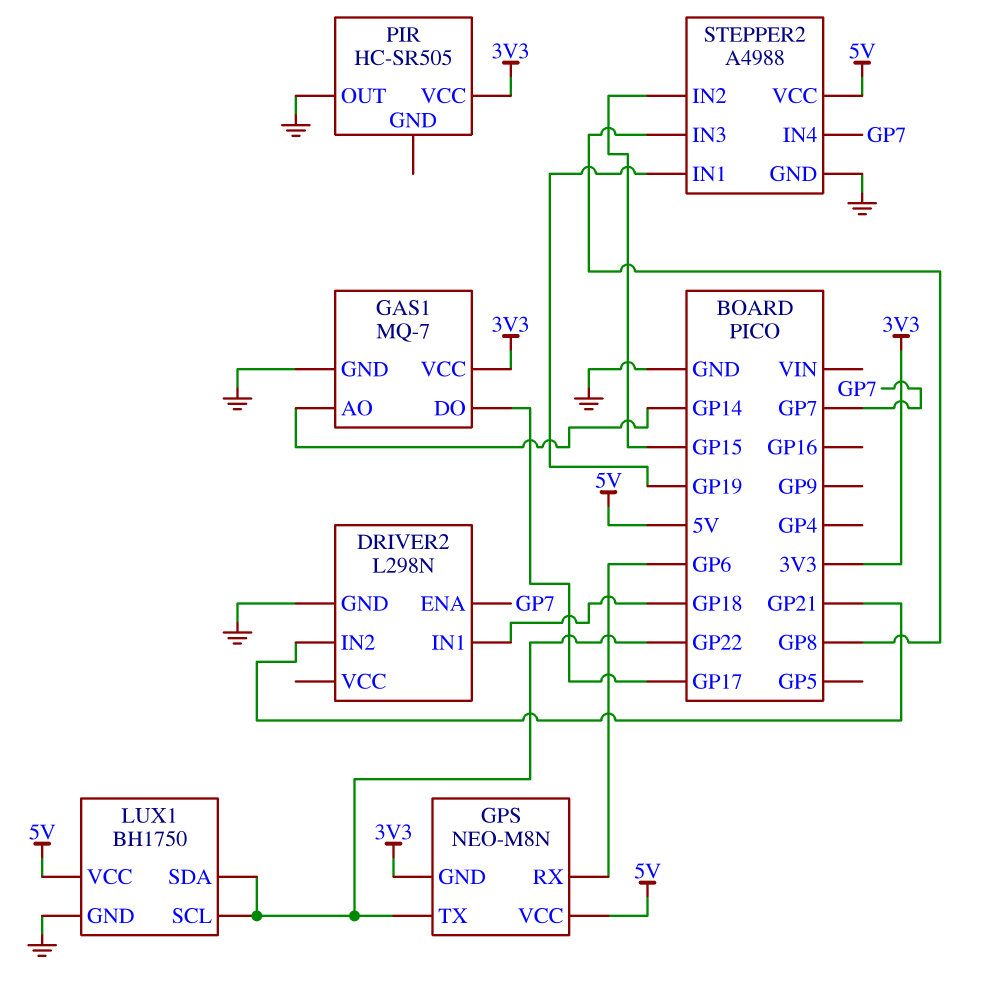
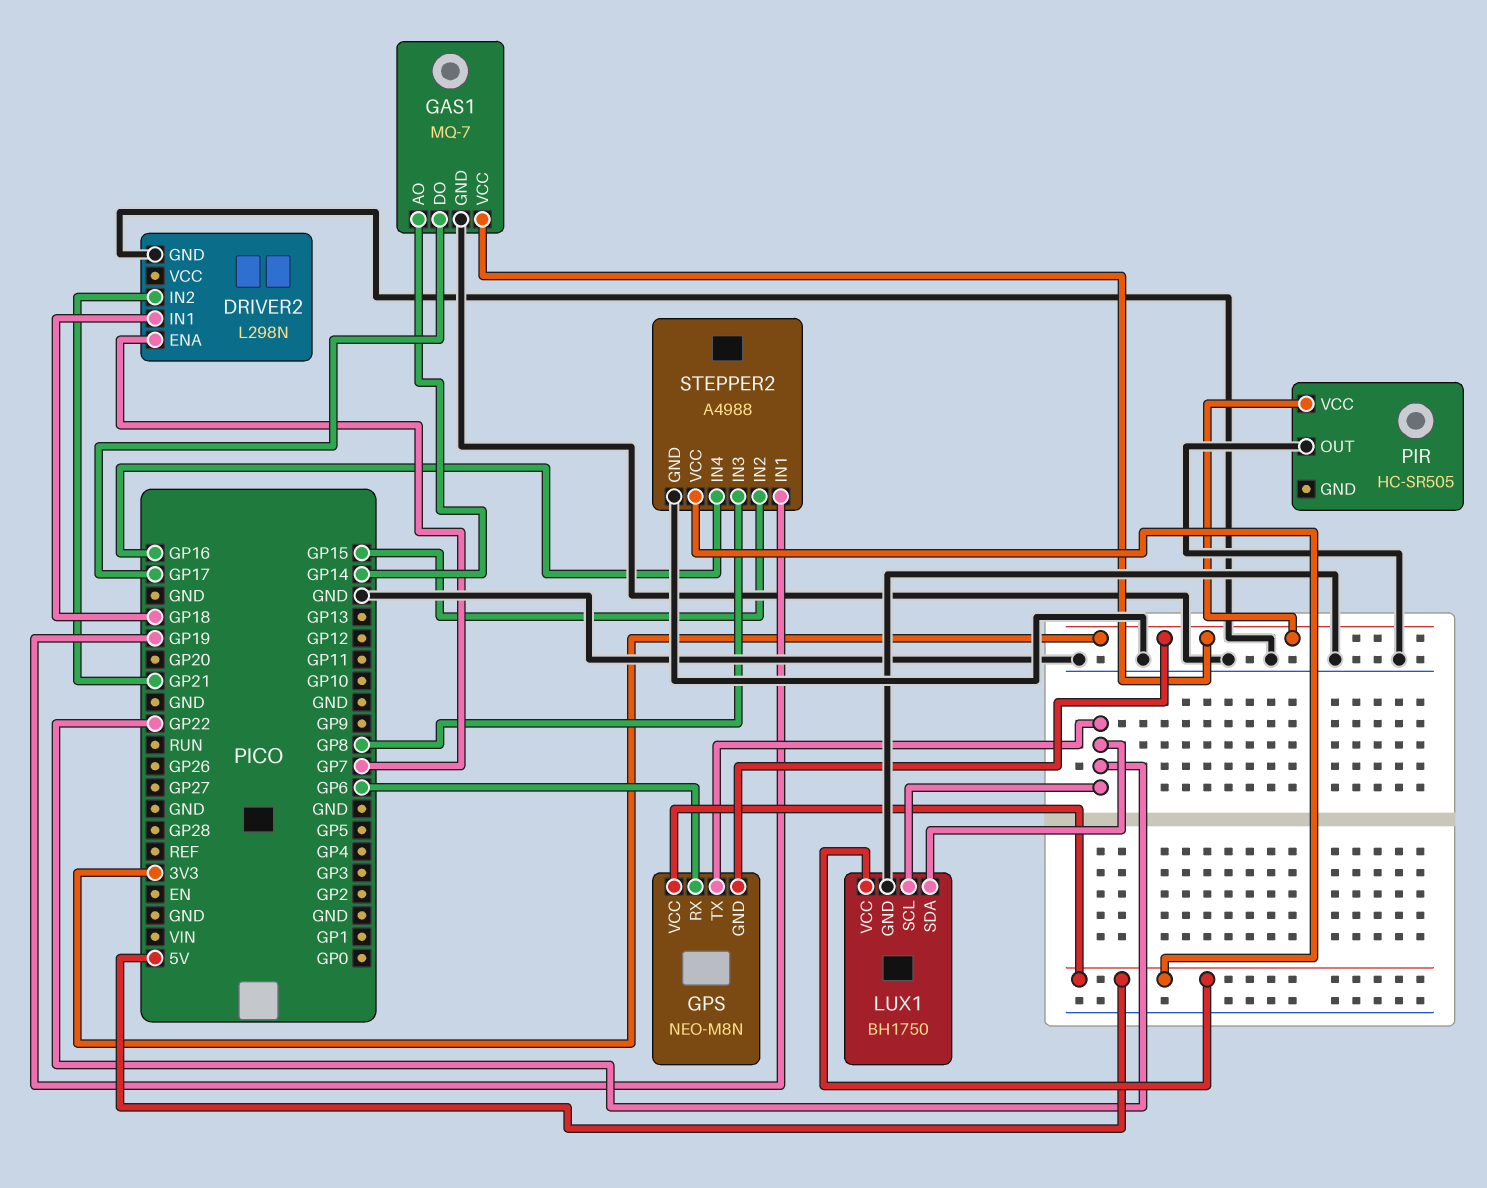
STEPPER2 pin IN4: GP7 -> GP16

